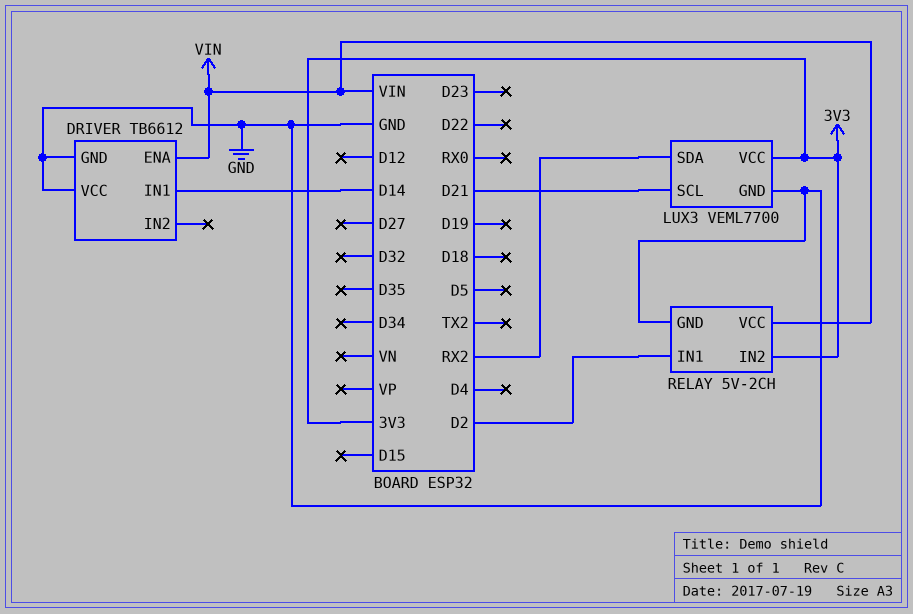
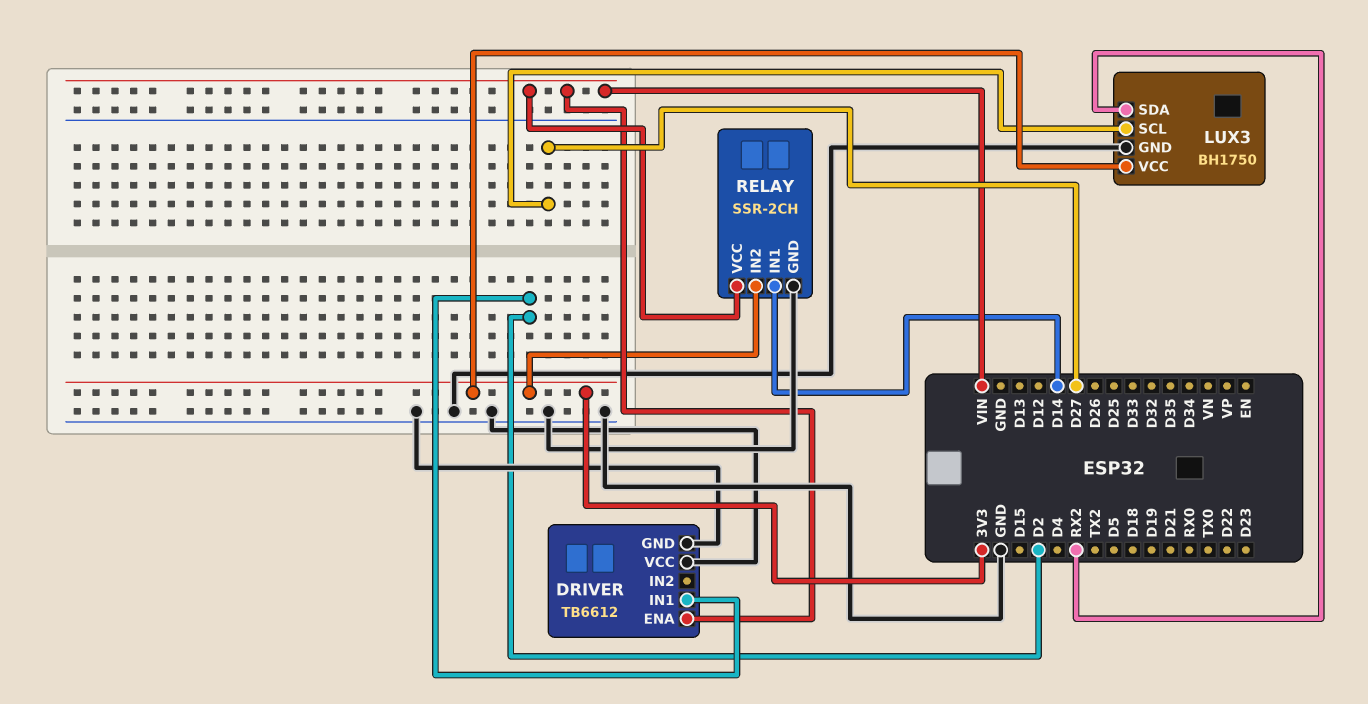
DRIVER pin IN1: D14 -> D2
LUX3: VEML7700 -> BH1750
LUX3 pin SCL: D21 -> D27
RELAY: 5V-2CH -> SSR-2CH
RELAY pin IN1: D2 -> D14

